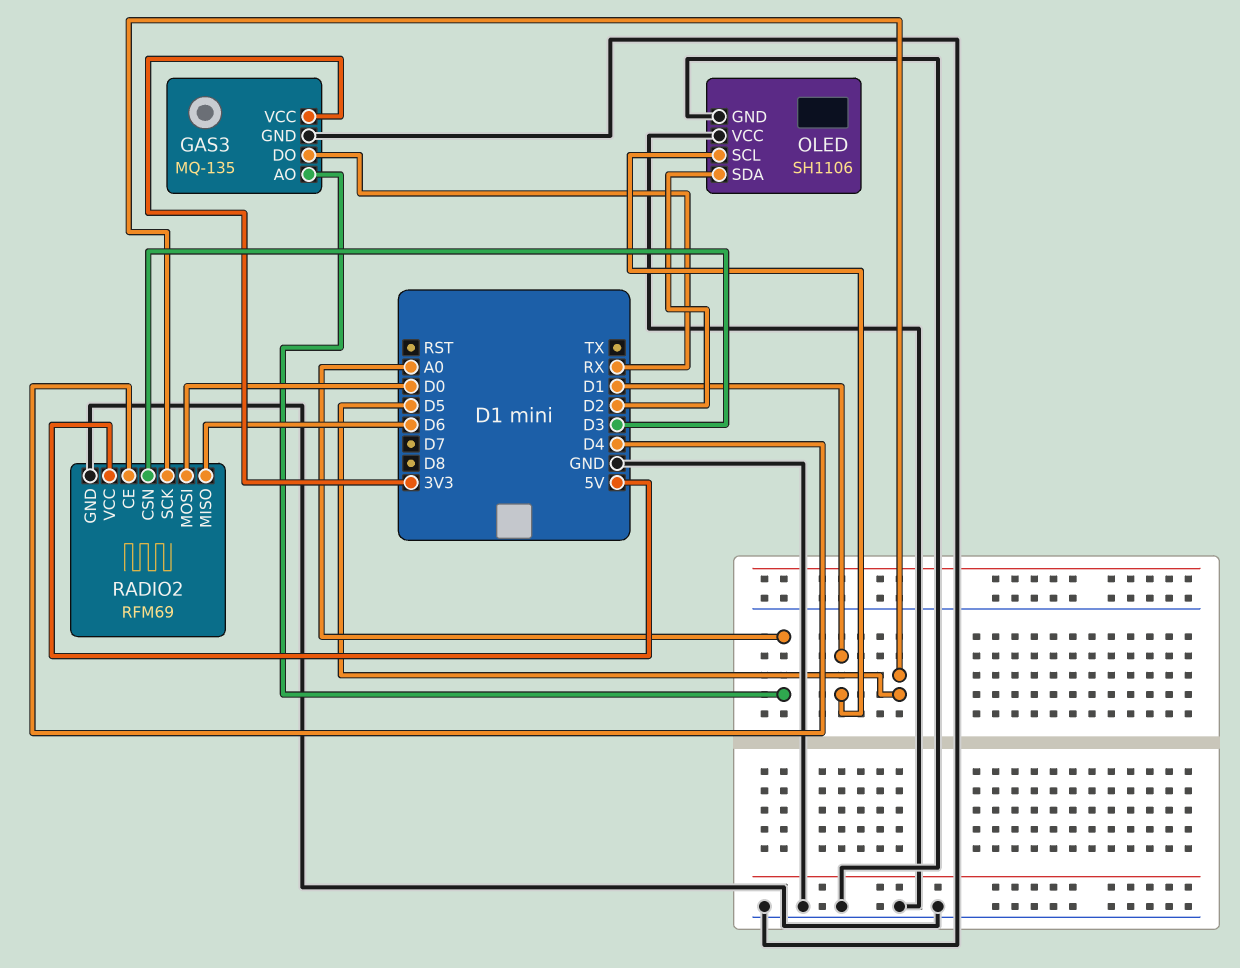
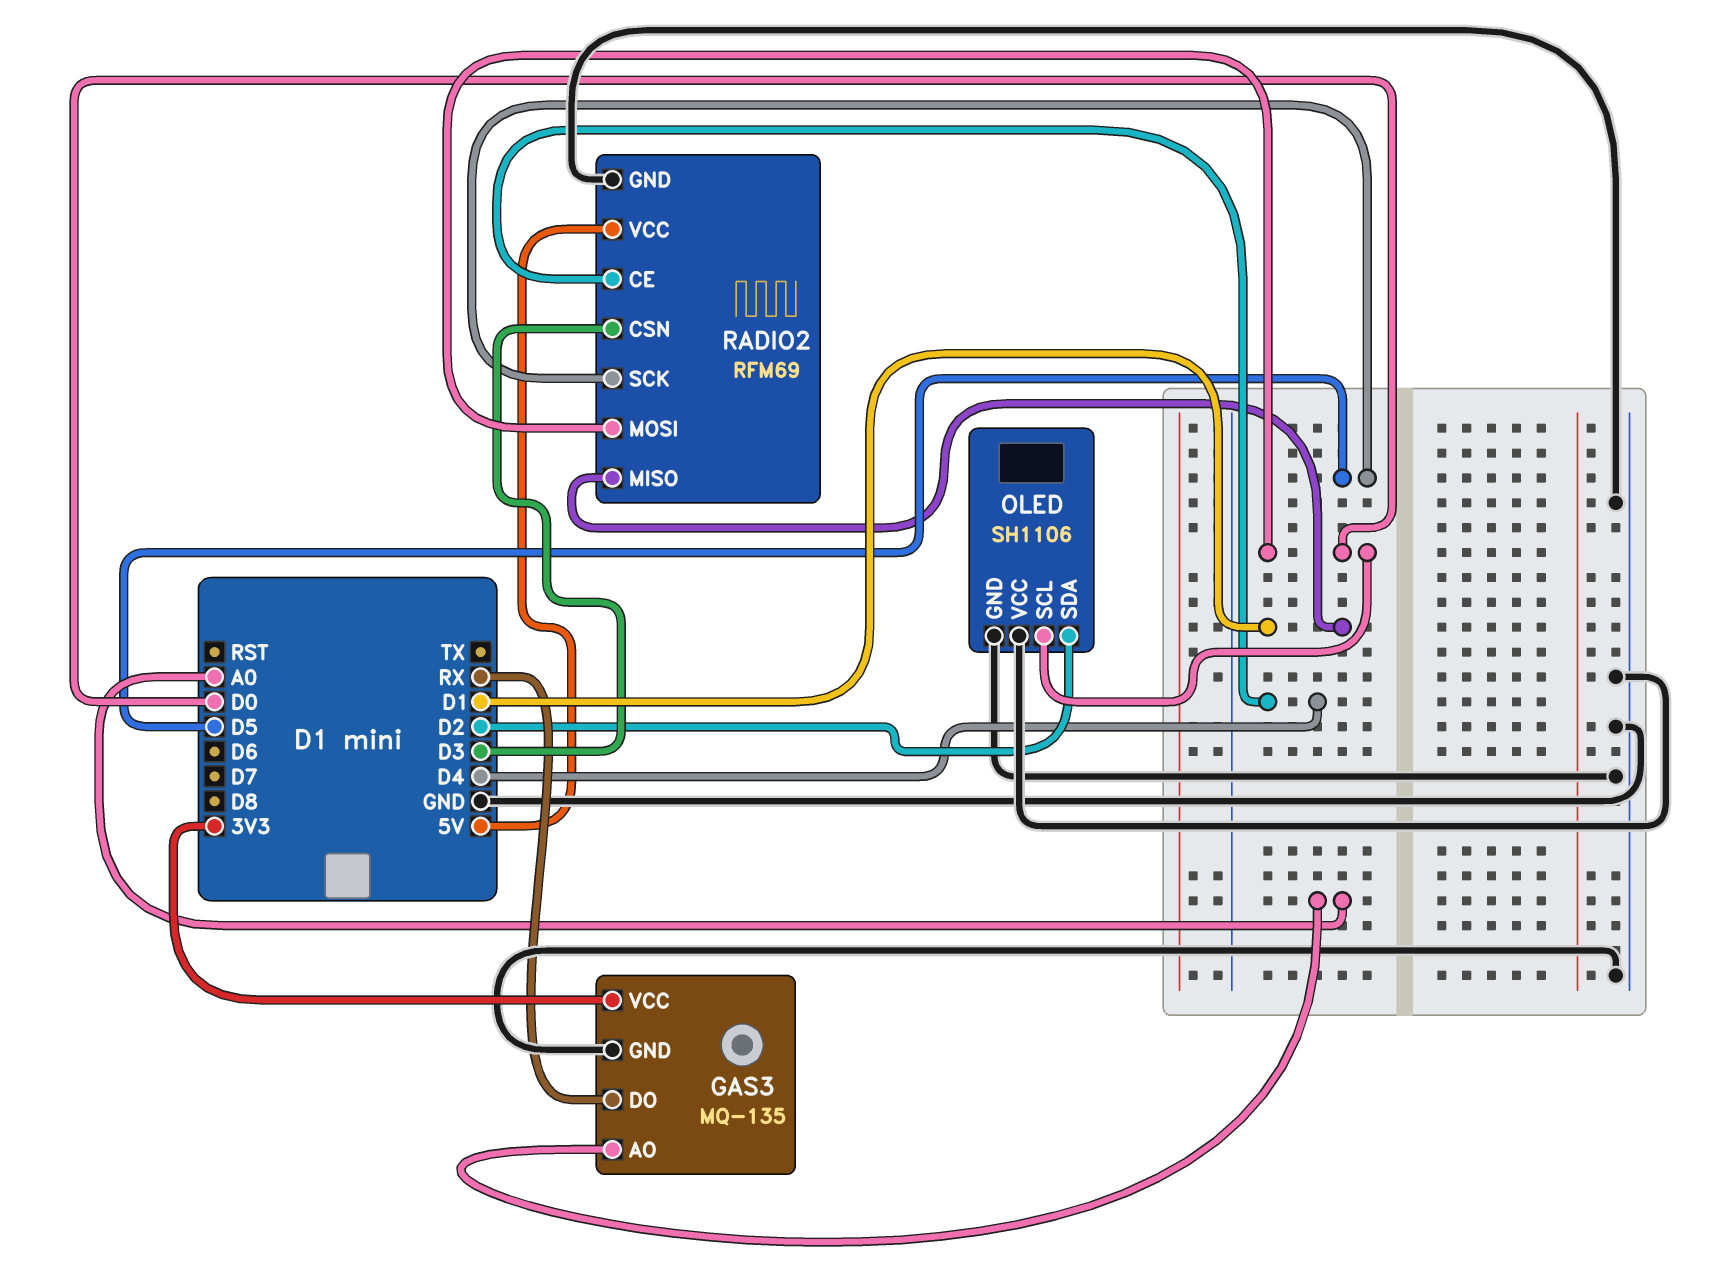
OLED pin SCL: D1 -> D0
RADIO2 pin MISO: D6 -> D1

